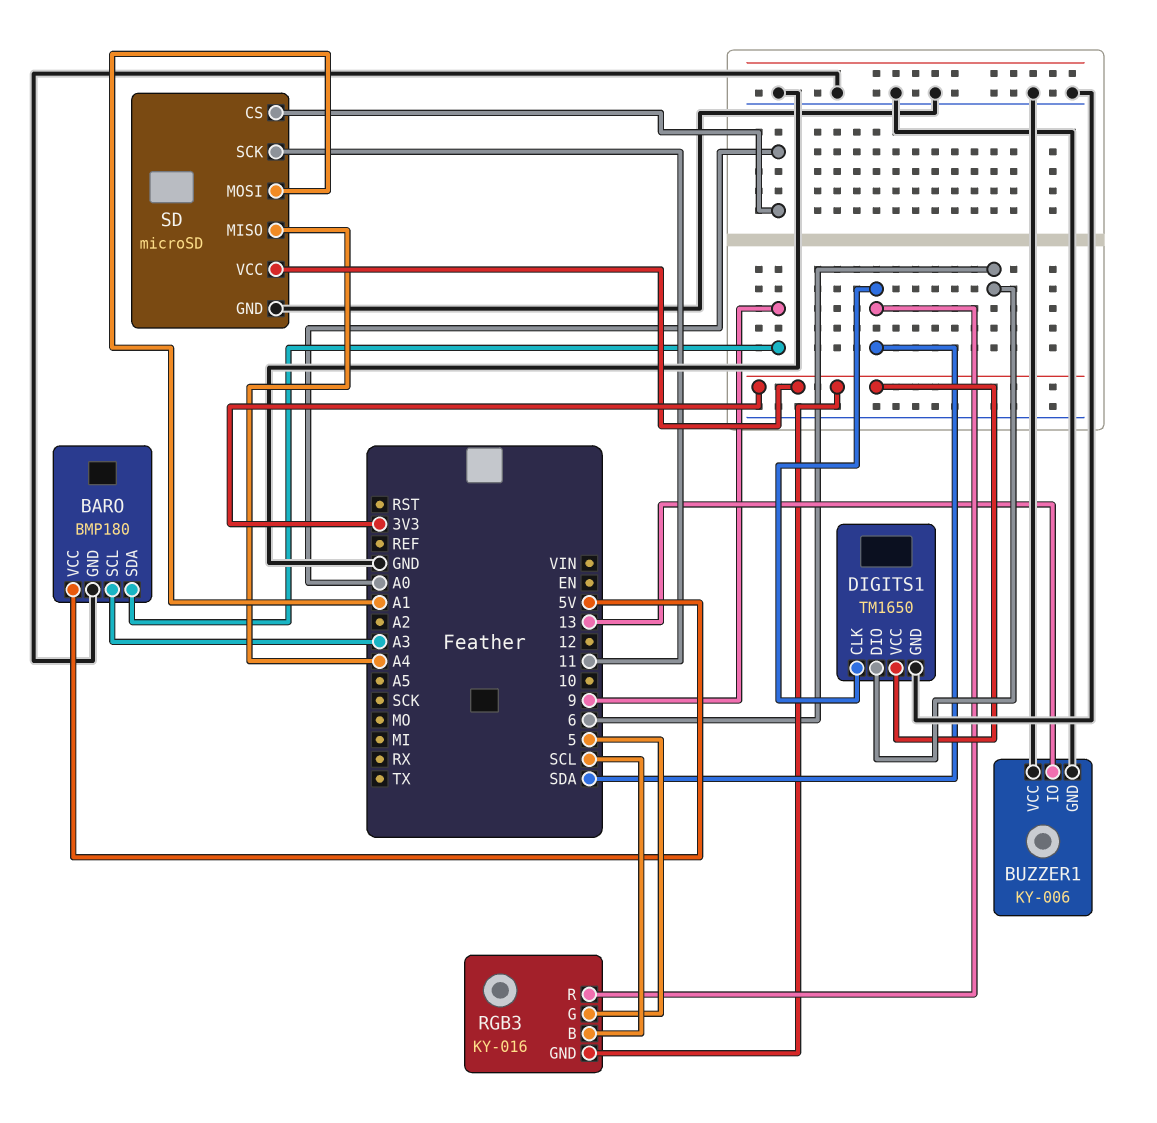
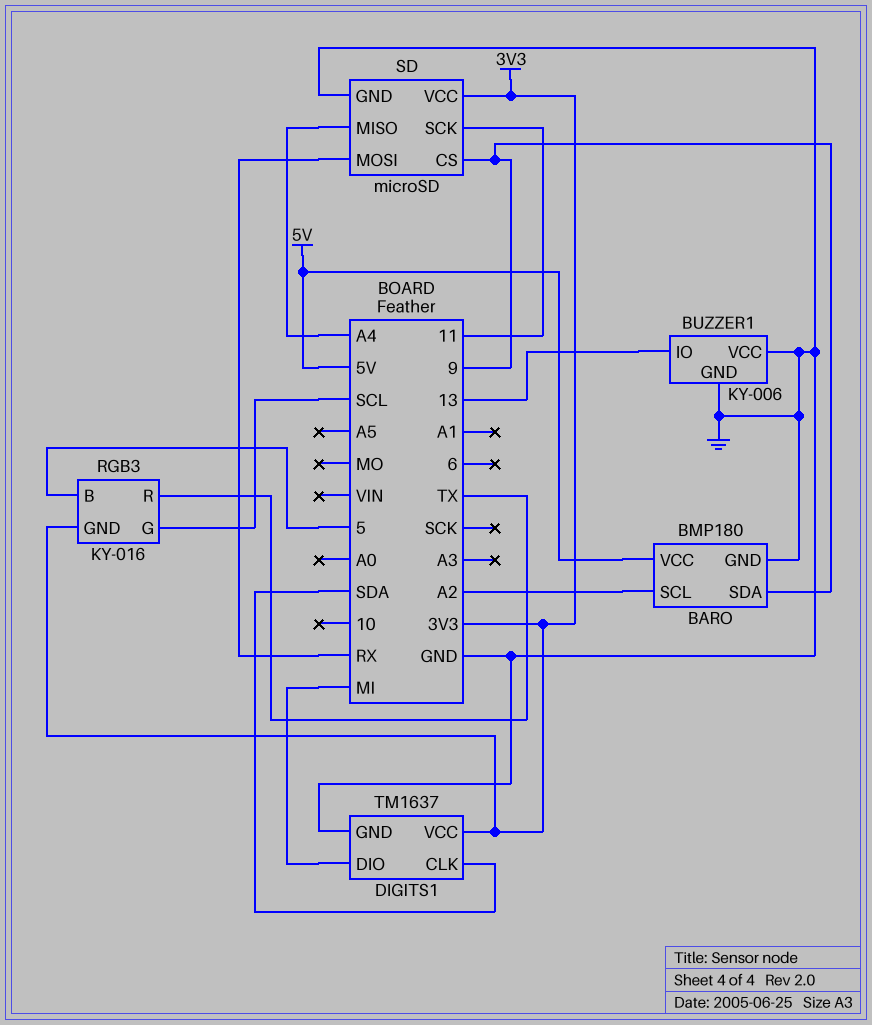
BARO pin SCL: A3 -> A2
DIGITS1: TM1650 -> TM1637
DIGITS1 pin DIO: 6 -> MI
RGB3 pin B: SCL -> 5
RGB3 pin G: 5 -> SCL
RGB3 pin R: SDA -> TX
SD pin CS: A0 -> 9
SD pin MOSI: A1 -> RX

